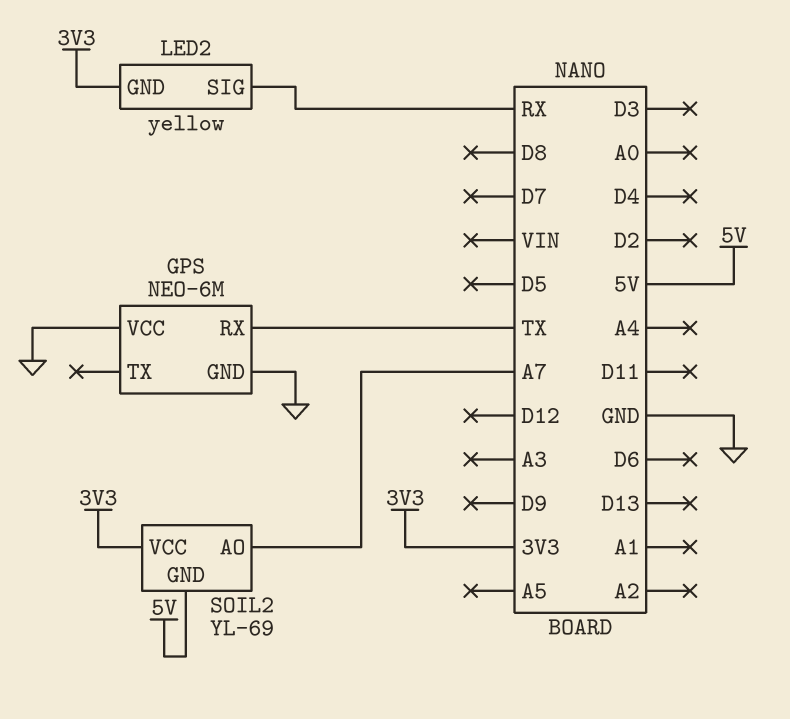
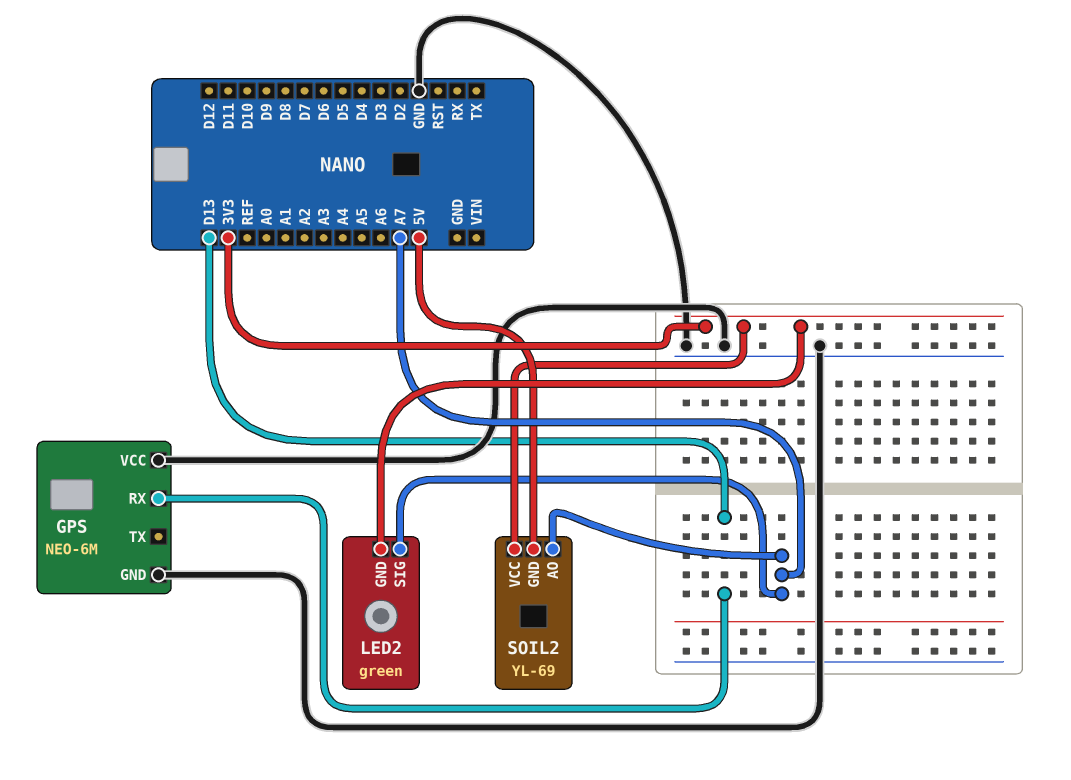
GPS pin RX: TX -> D13
LED2: yellow -> green
LED2 pin SIG: RX -> A7

